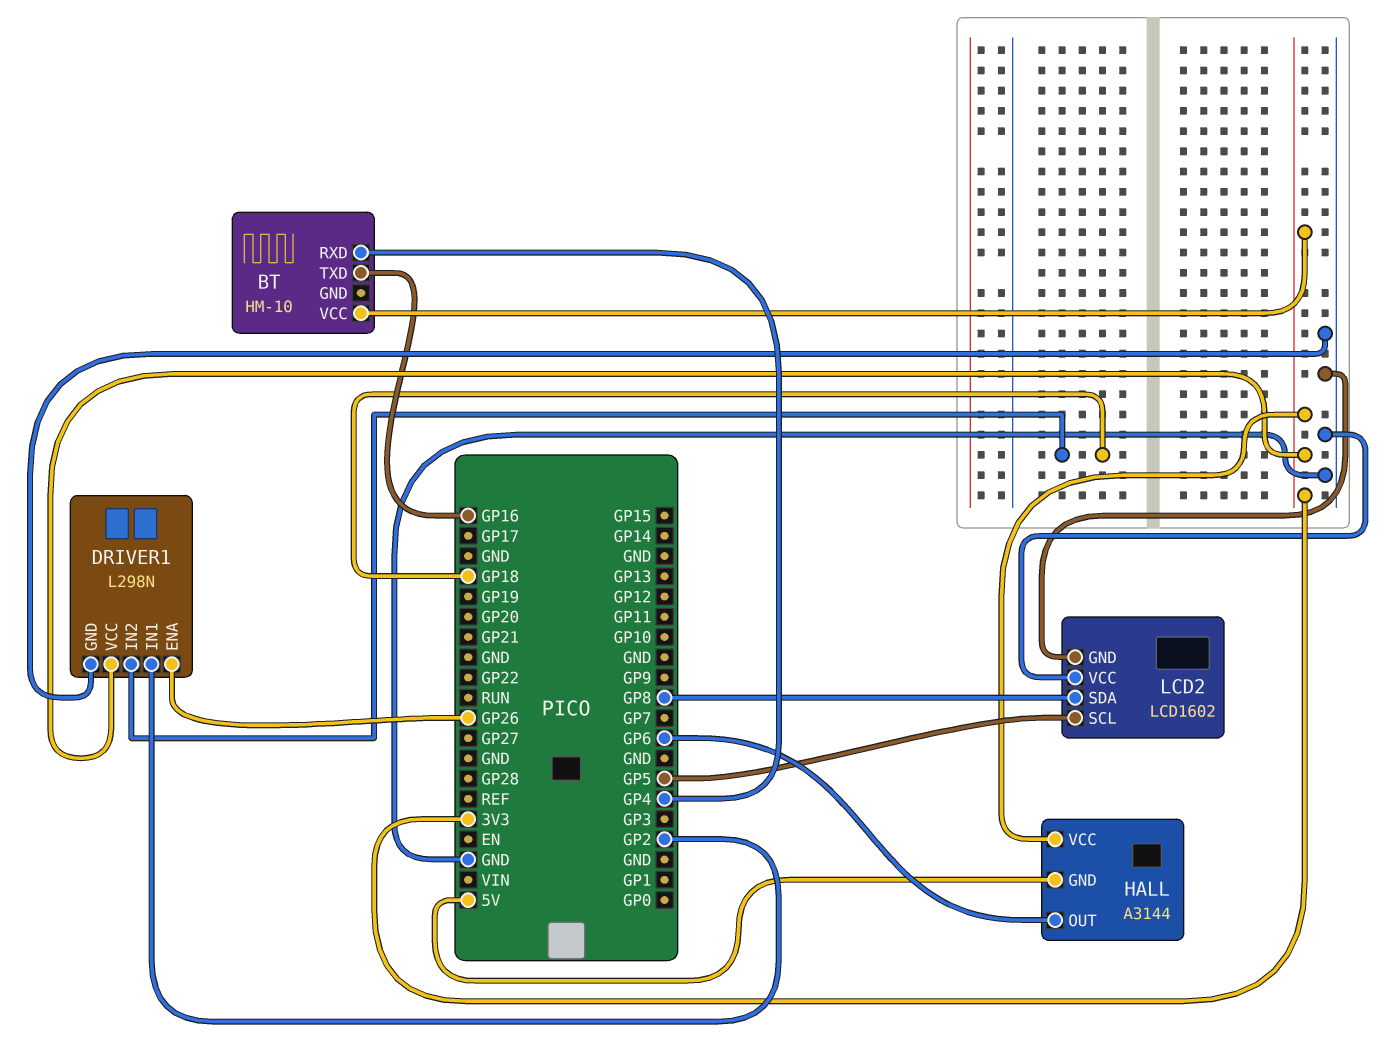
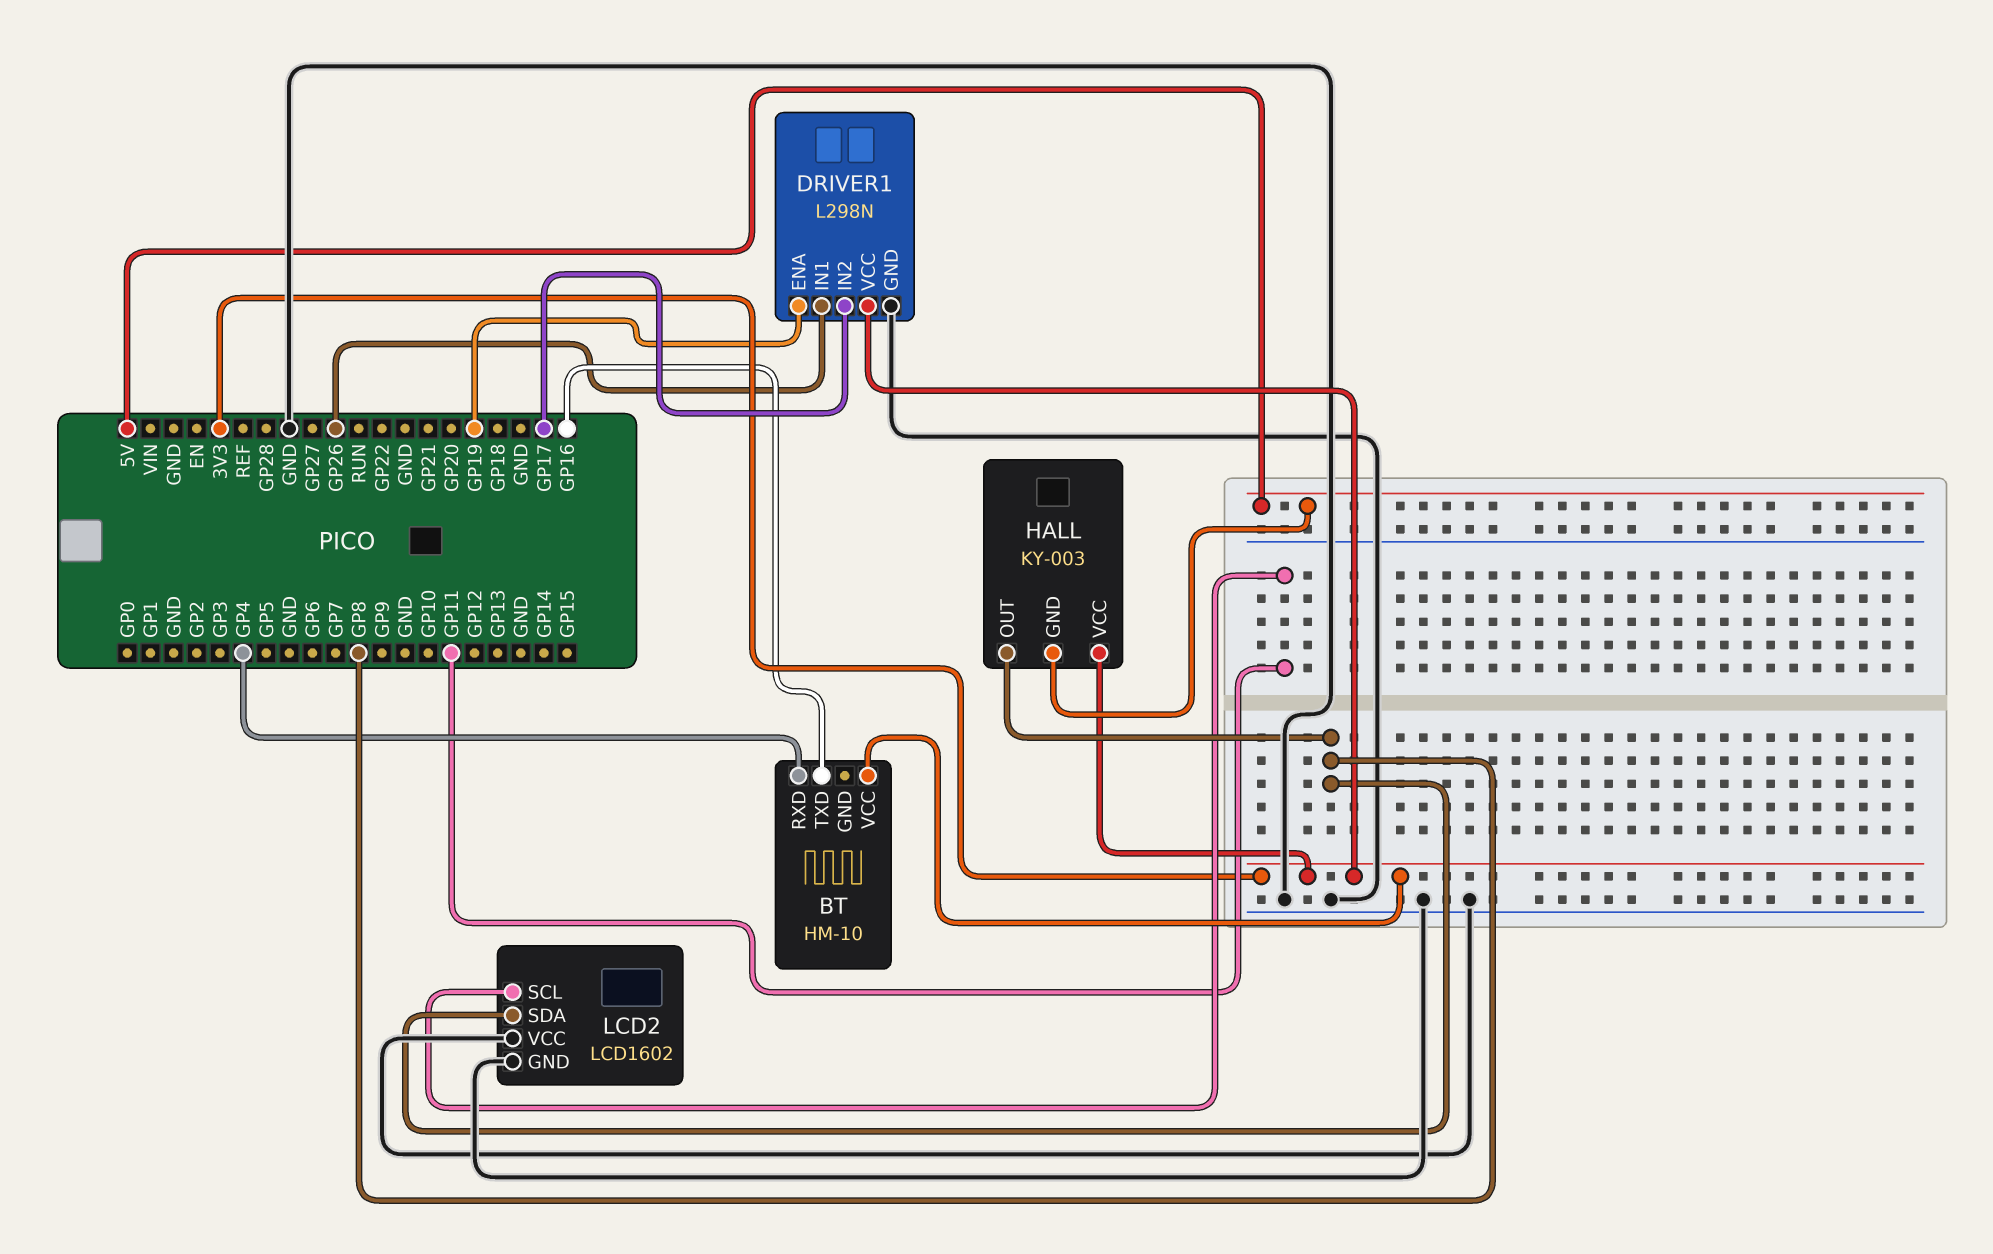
DRIVER1 pin ENA: GP26 -> GP19
DRIVER1 pin IN1: GP2 -> GP26
DRIVER1 pin IN2: GP18 -> GP17
HALL: A3144 -> KY-003
HALL pin OUT: GP6 -> GP8
LCD2 pin SCL: GP5 -> GP11

